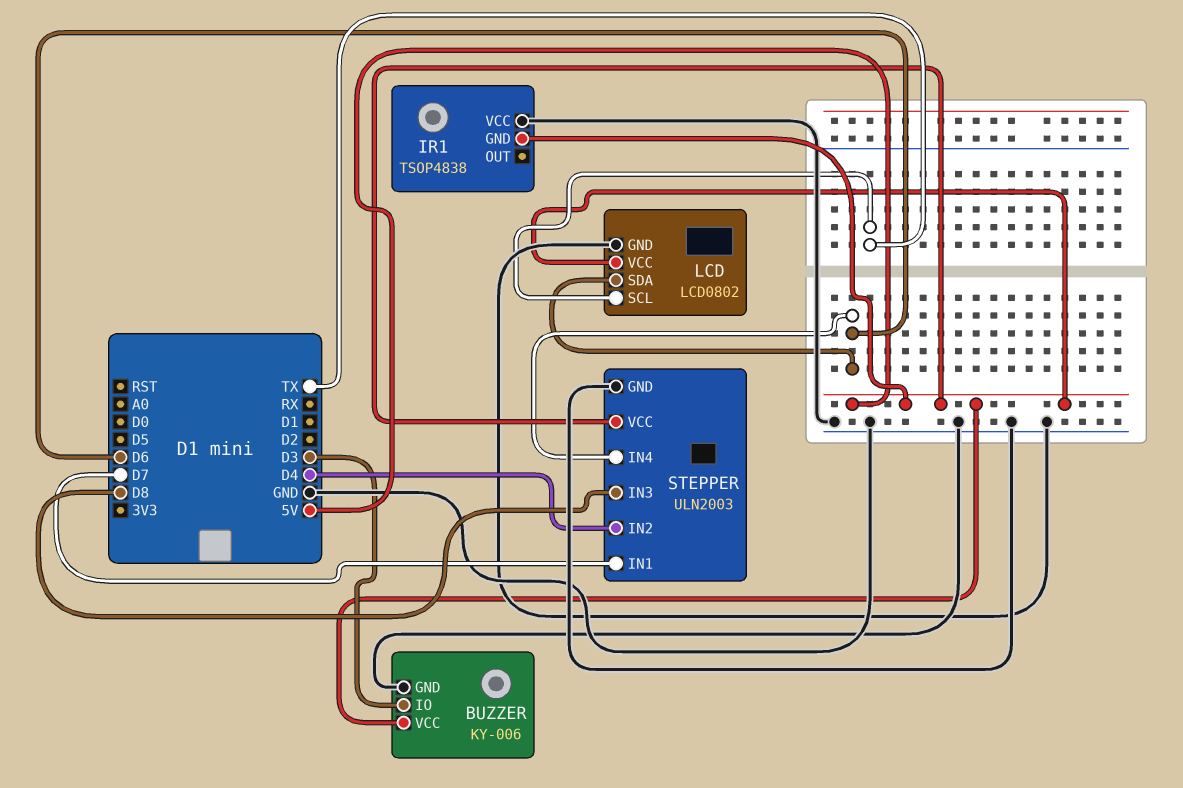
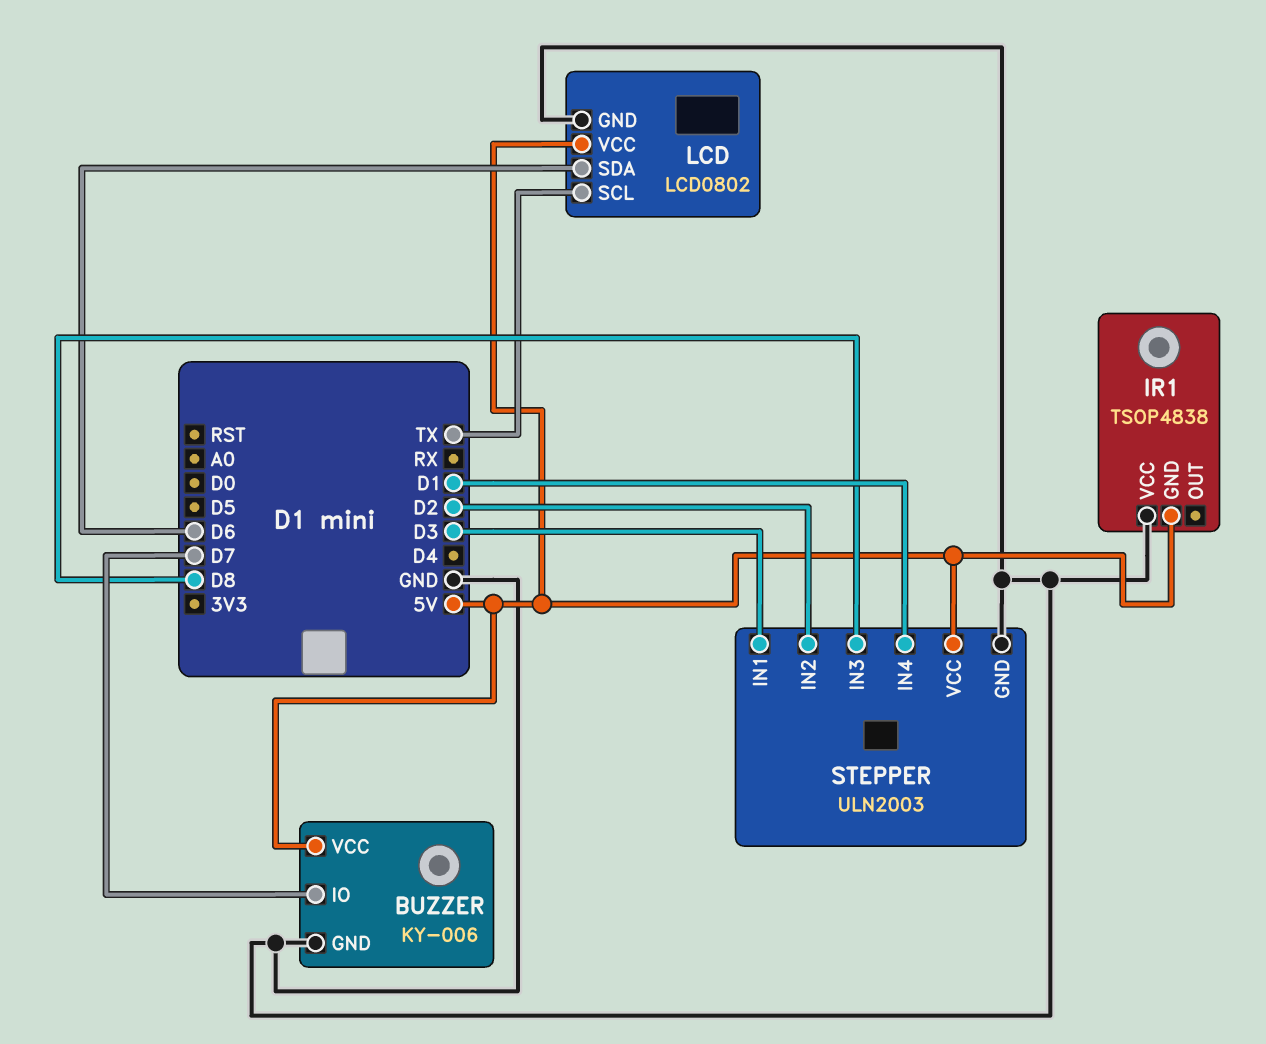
BUZZER pin IO: D3 -> D7
STEPPER pin IN1: D7 -> D3
STEPPER pin IN2: D4 -> D2
STEPPER pin IN4: D6 -> D1

